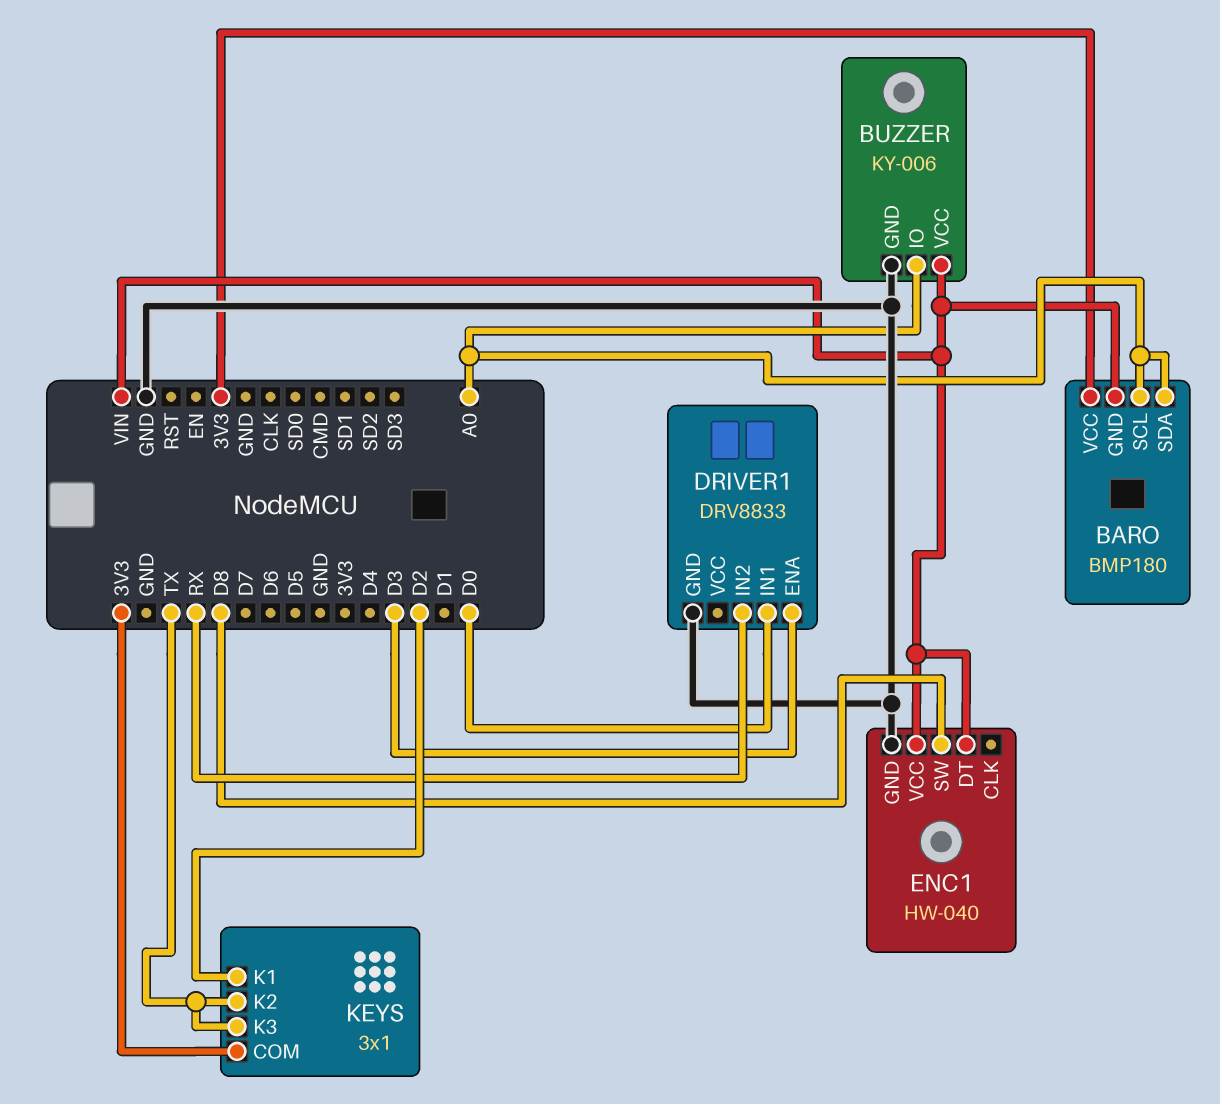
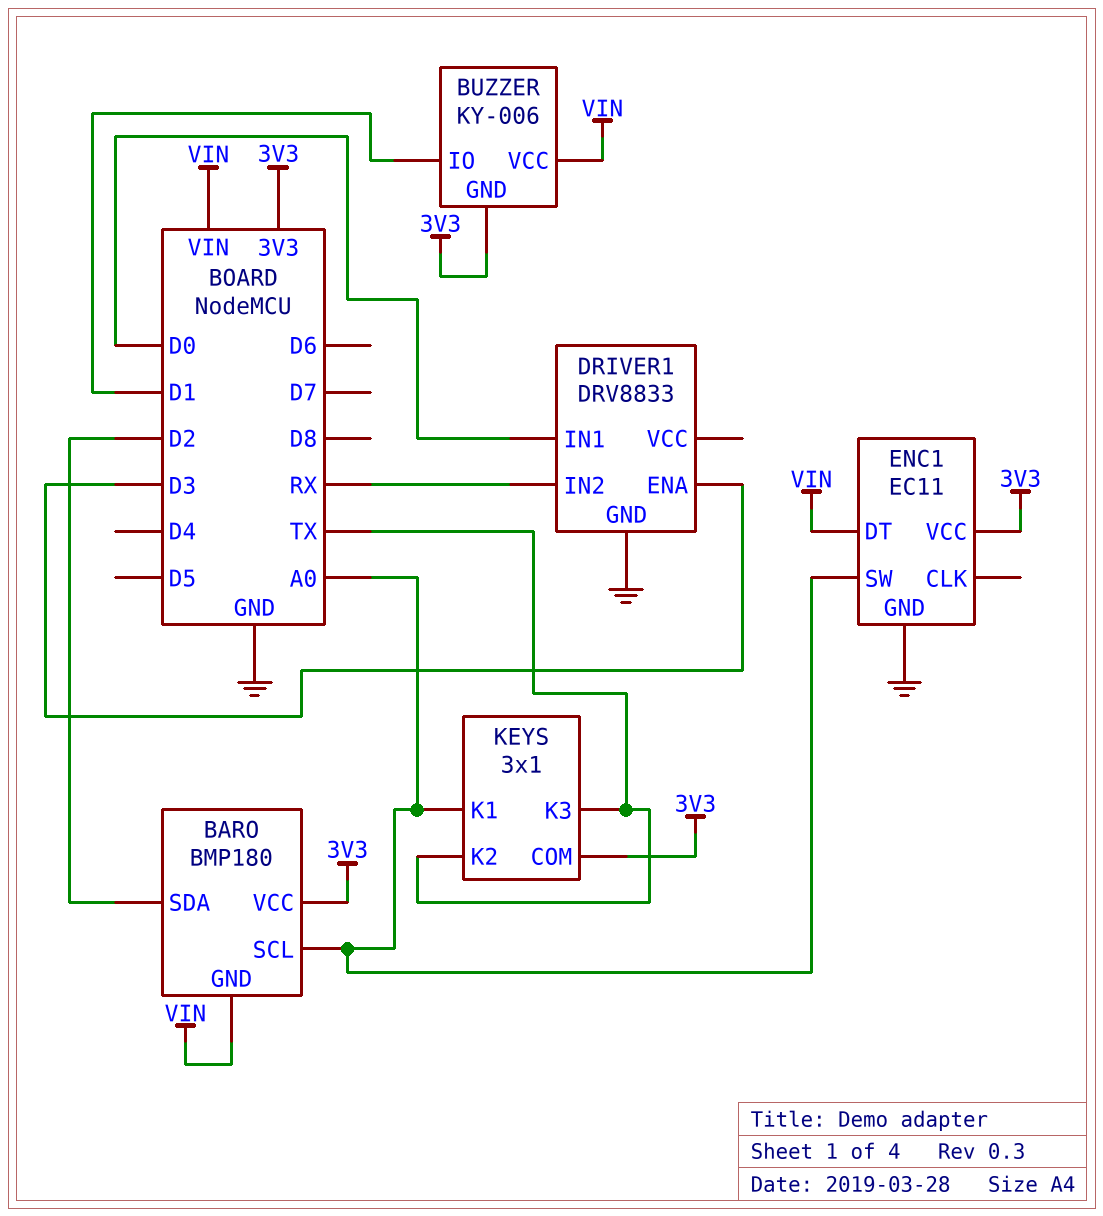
BARO pin SDA: A0 -> D2
BUZZER pin GND: GND -> 3V3
BUZZER pin IO: A0 -> D1
ENC1: HW-040 -> EC11
ENC1 pin SW: D8 -> A0
ENC1 pin VCC: VIN -> 3V3
KEYS pin K1: D2 -> A0

